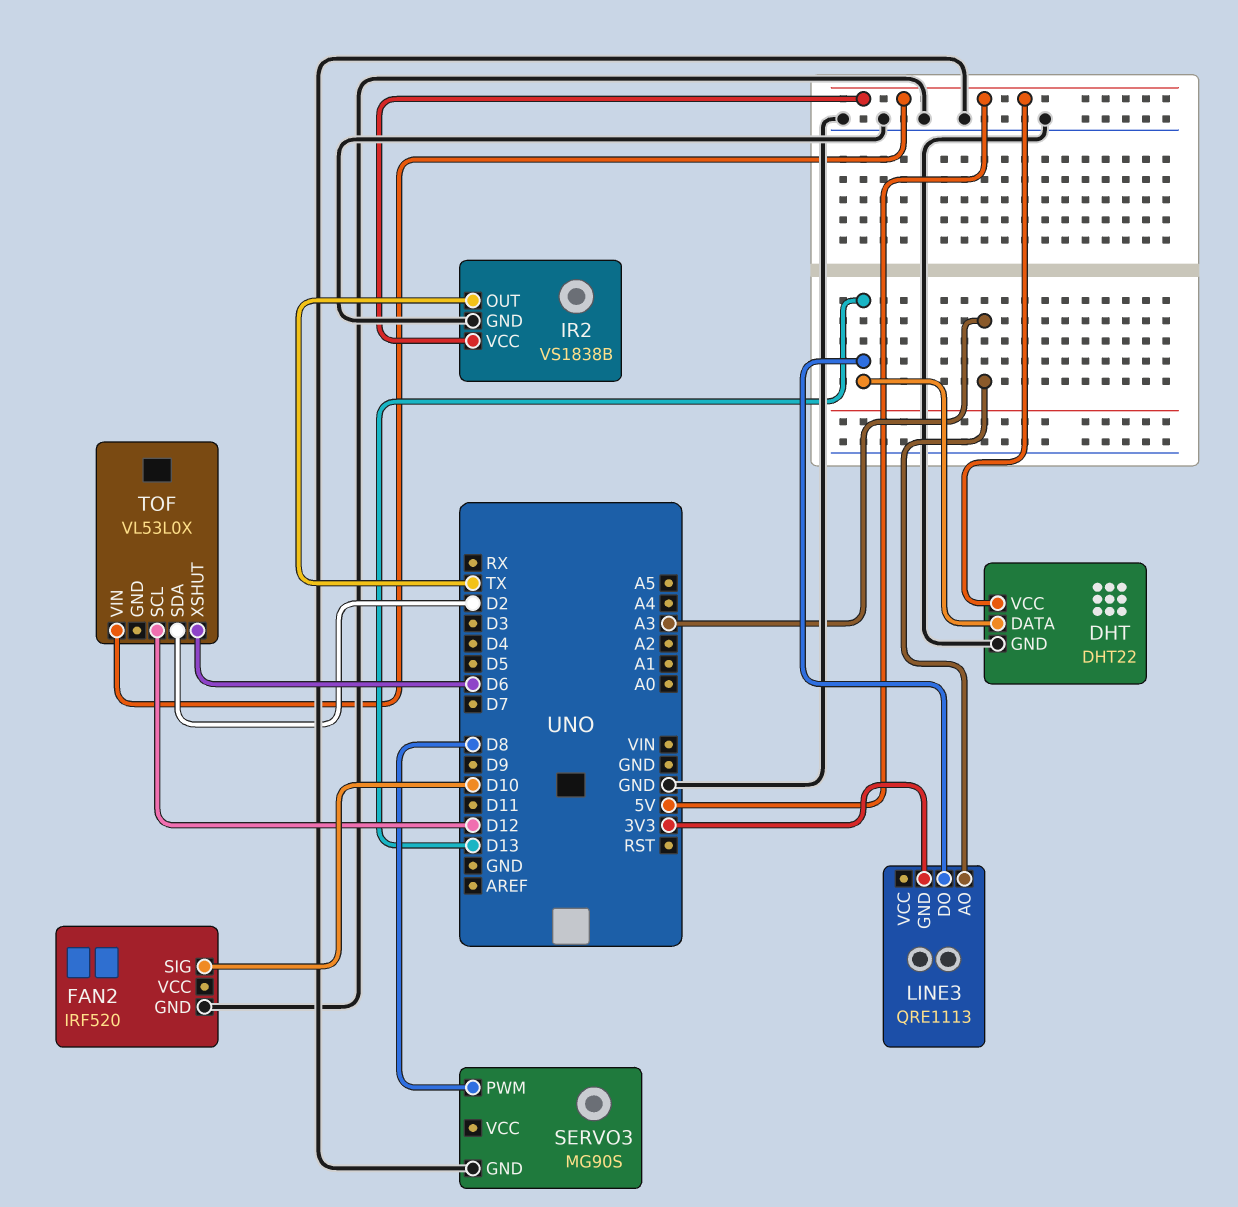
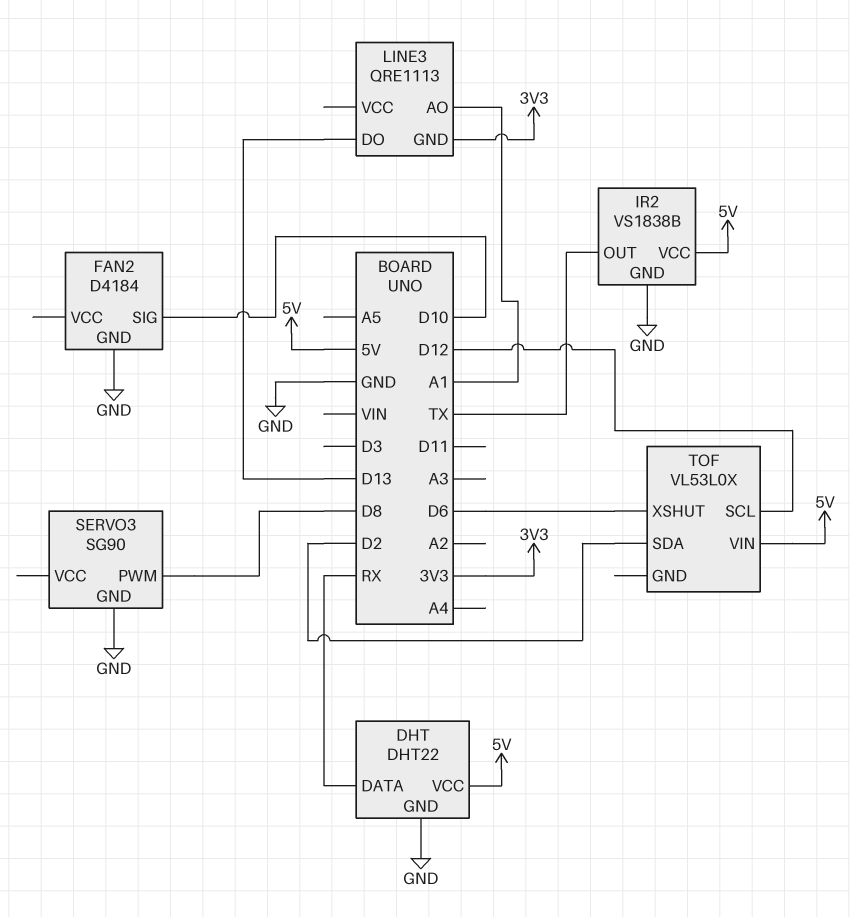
DHT pin DATA: D13 -> RX
FAN2: IRF520 -> D4184
LINE3 pin AO: A3 -> A1
SERVO3: MG90S -> SG90

